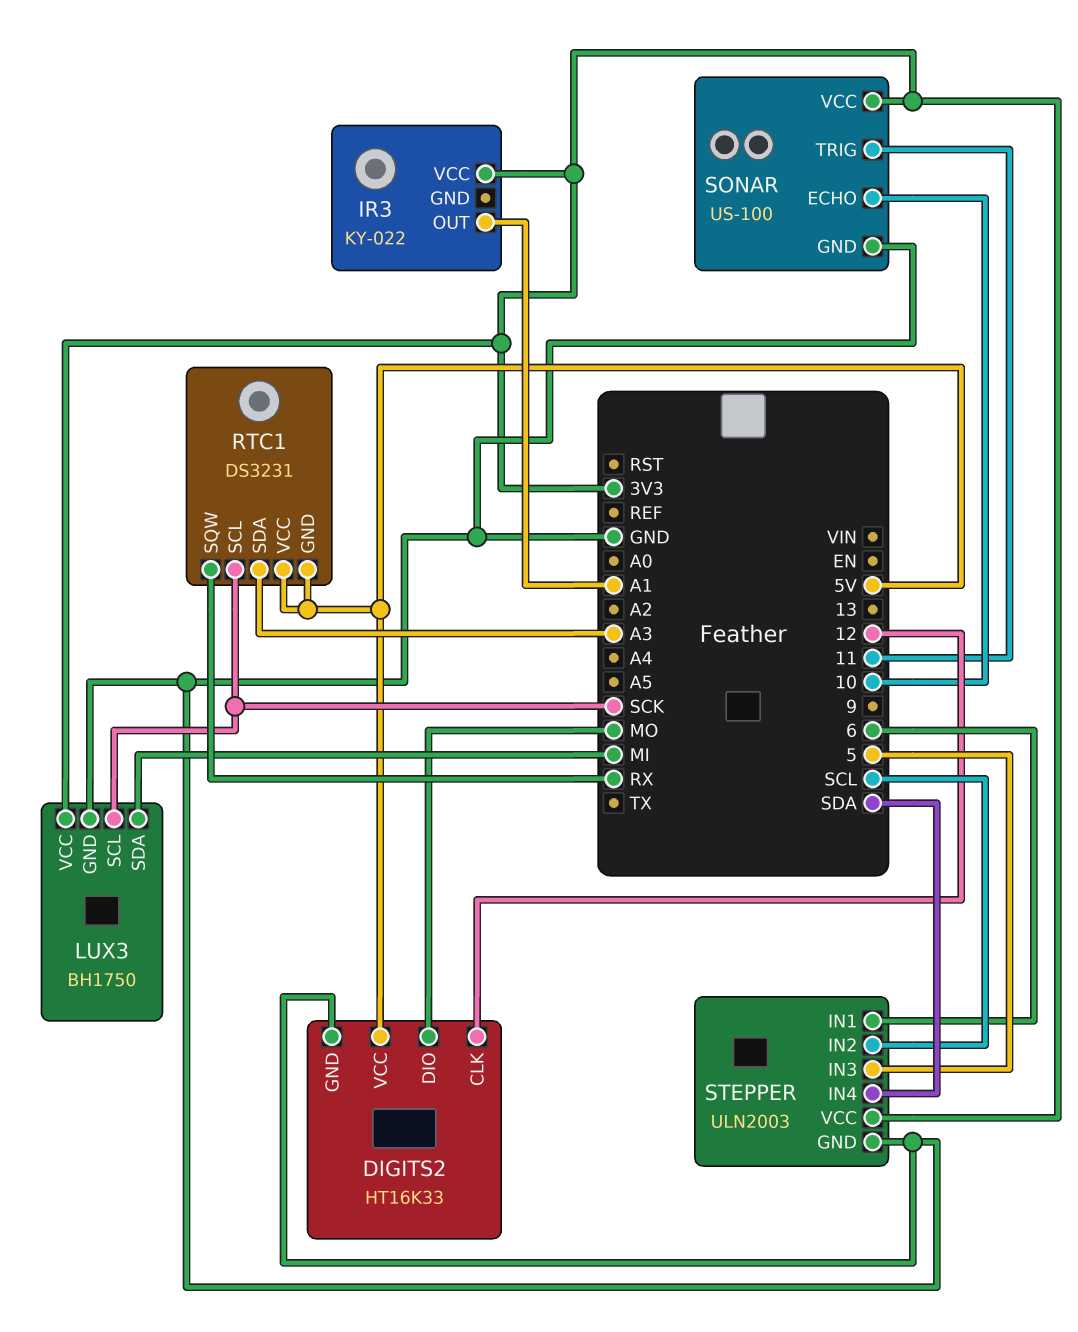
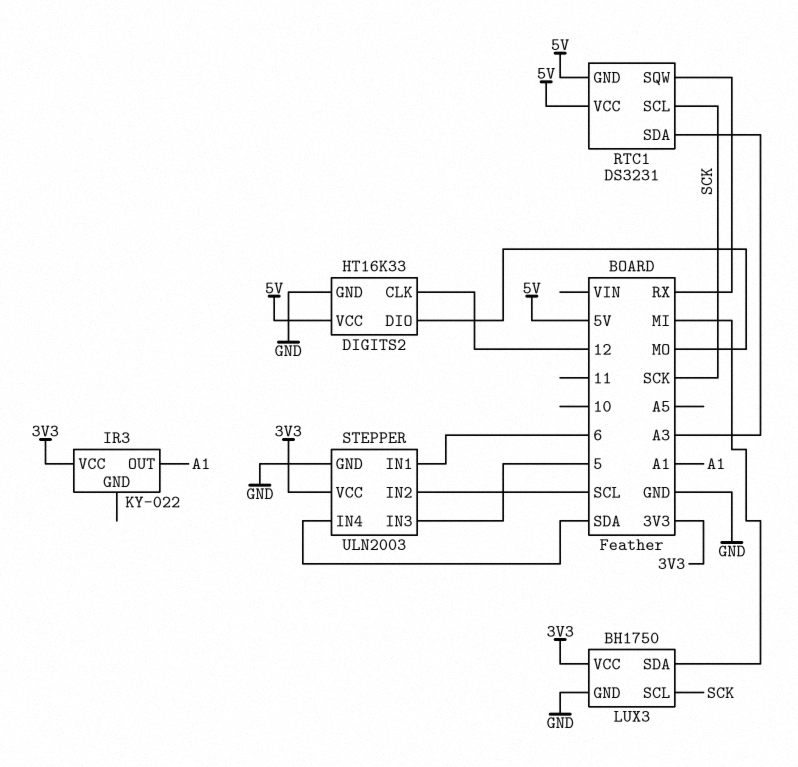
SONAR: US-100 -> none
SONAR pin ECHO: 10 -> none
SONAR pin GND: GND -> none
SONAR pin TRIG: 11 -> none
SONAR pin VCC: 3V3 -> none

